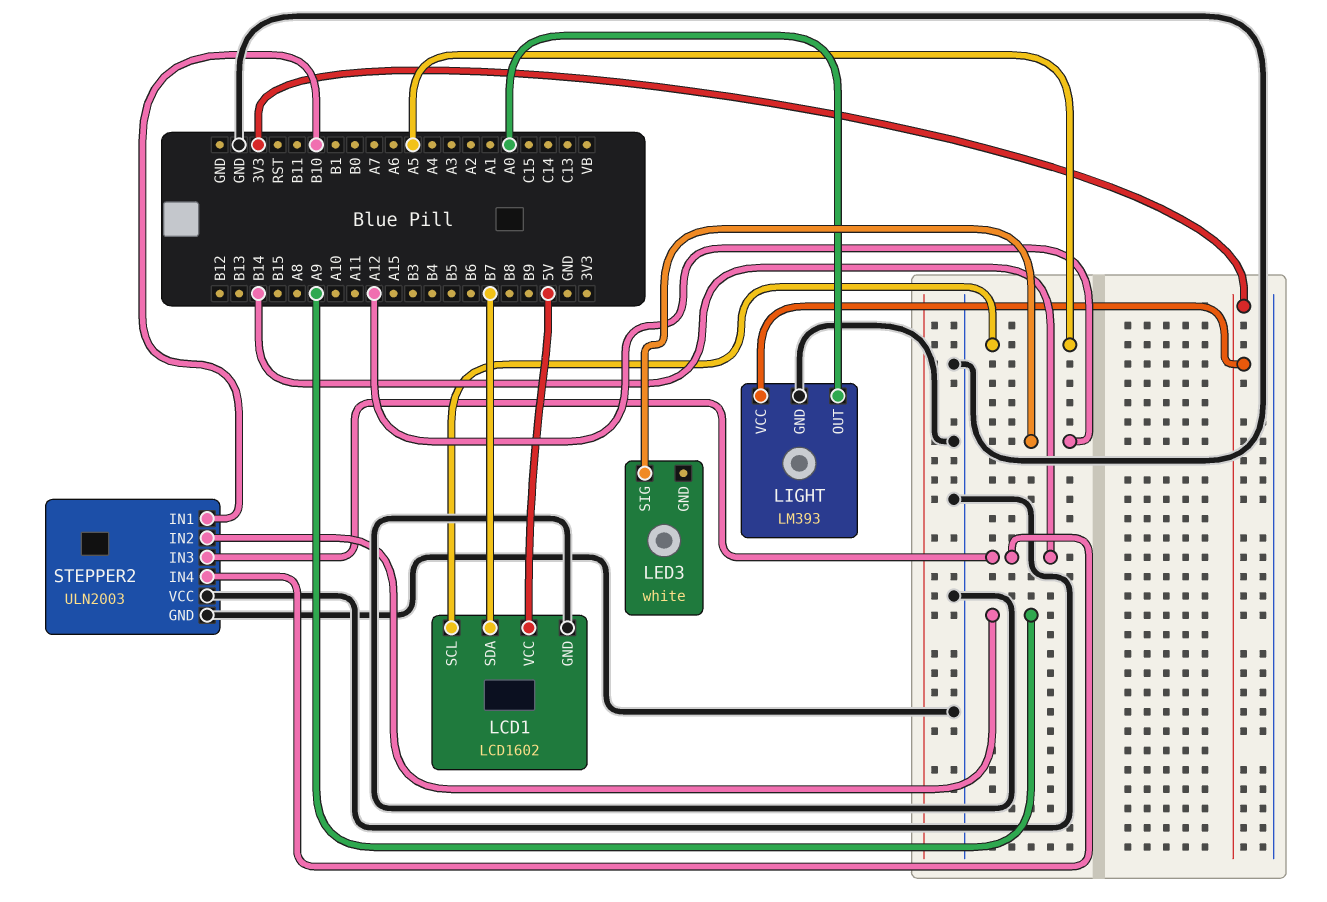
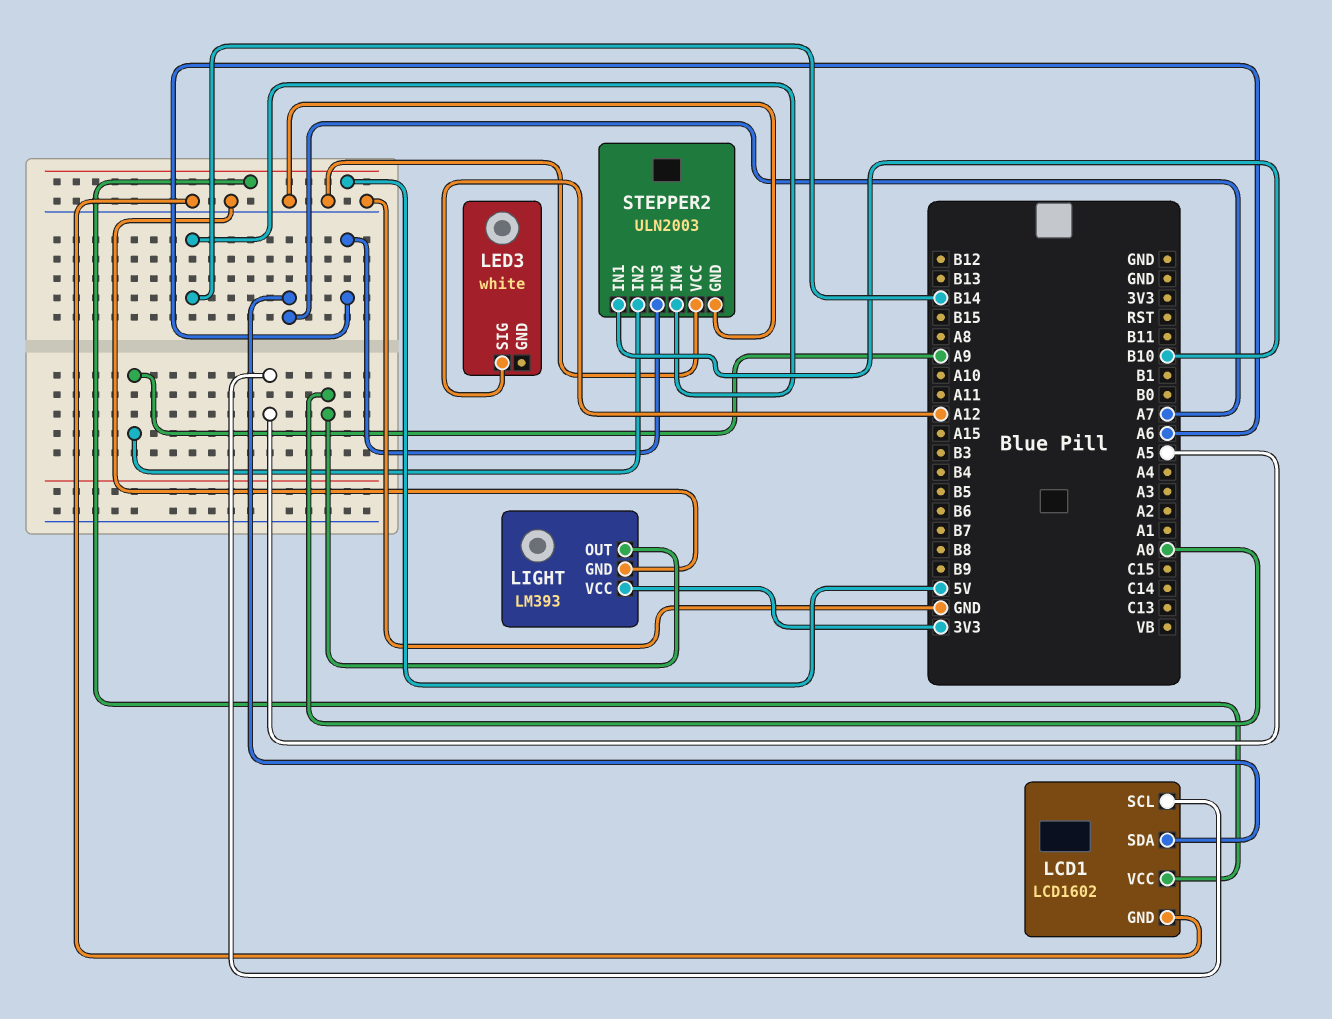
LCD1 pin SDA: B7 -> A7
STEPPER2 pin IN3: B14 -> A6

